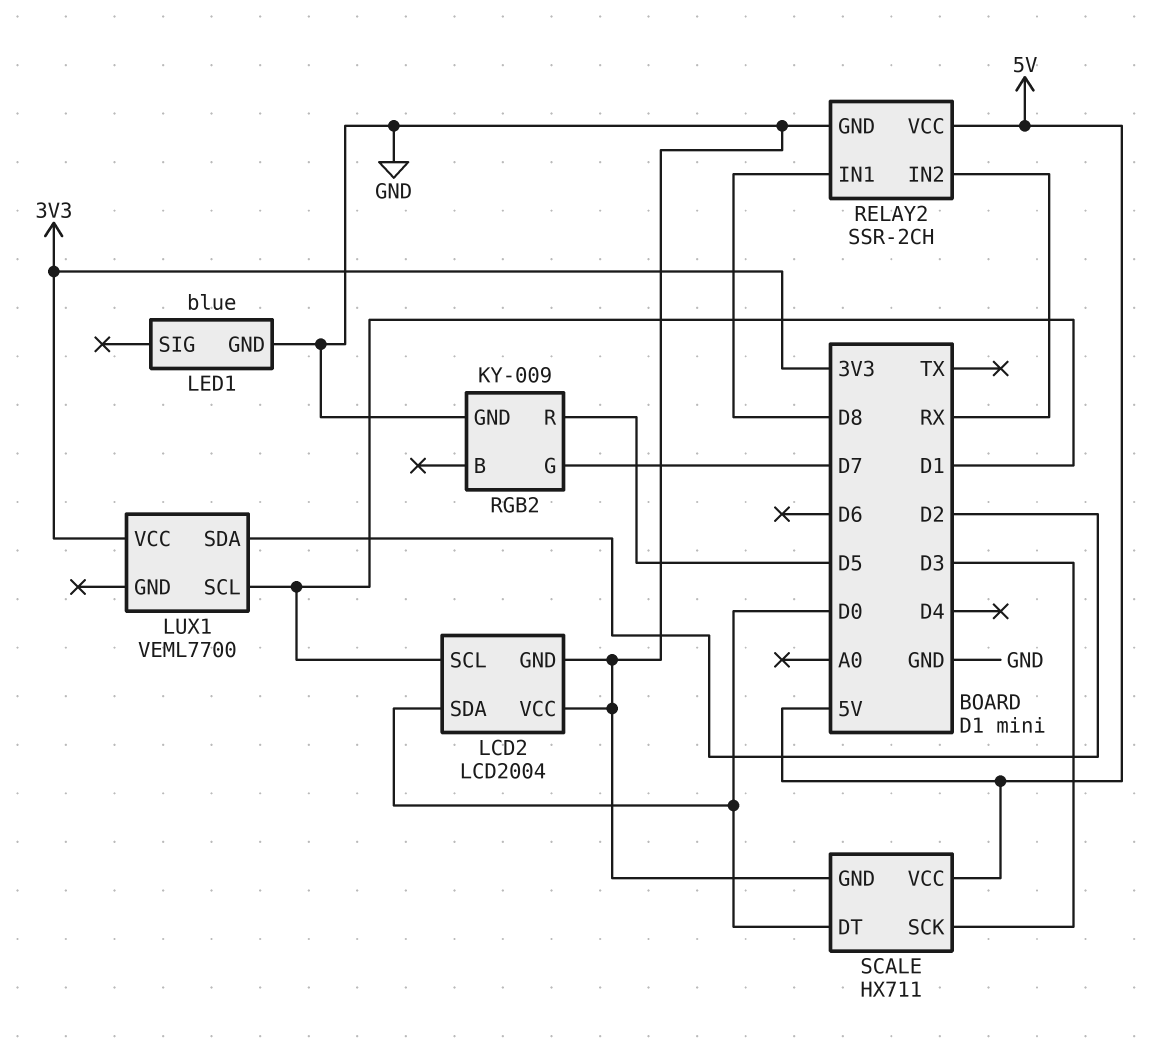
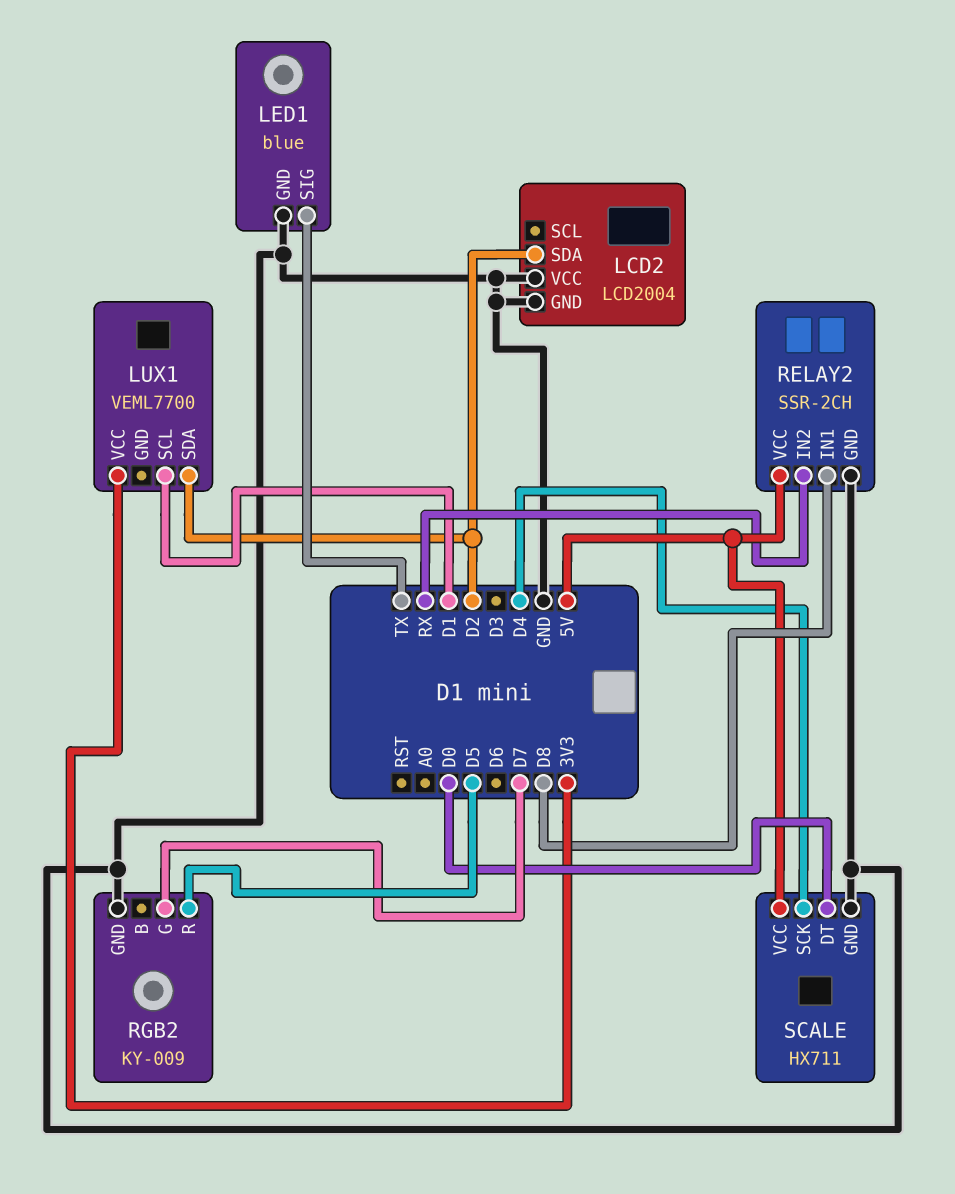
LCD2 pin SCL: D1 -> none
LCD2 pin SDA: D0 -> D2
LED1 pin SIG: none -> TX
SCALE pin SCK: D3 -> D4

